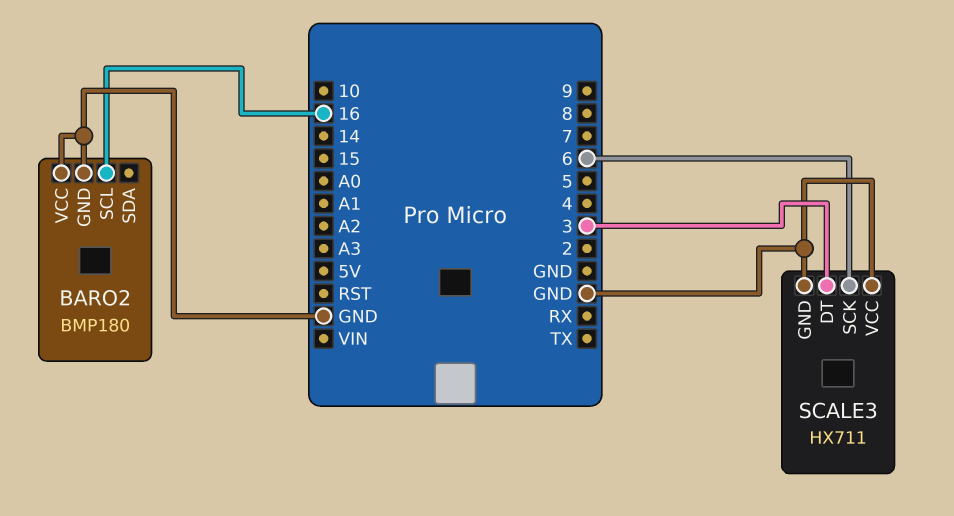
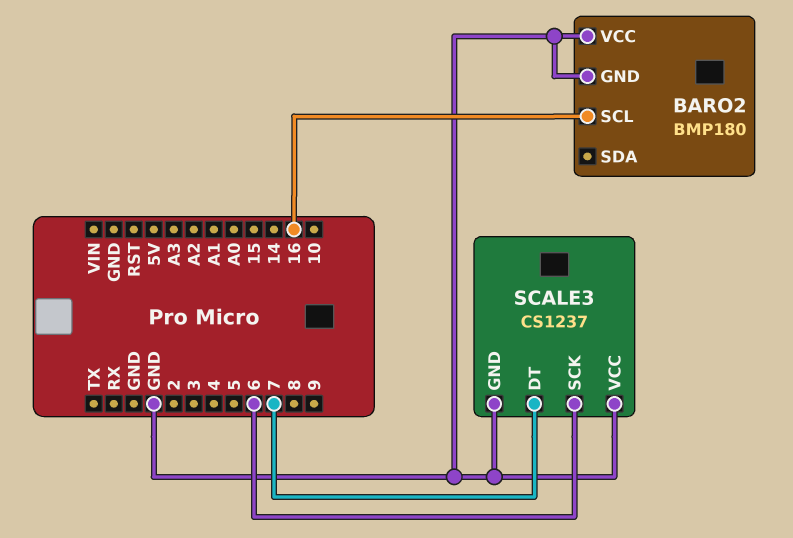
SCALE3: HX711 -> CS1237
SCALE3 pin DT: 3 -> 7

